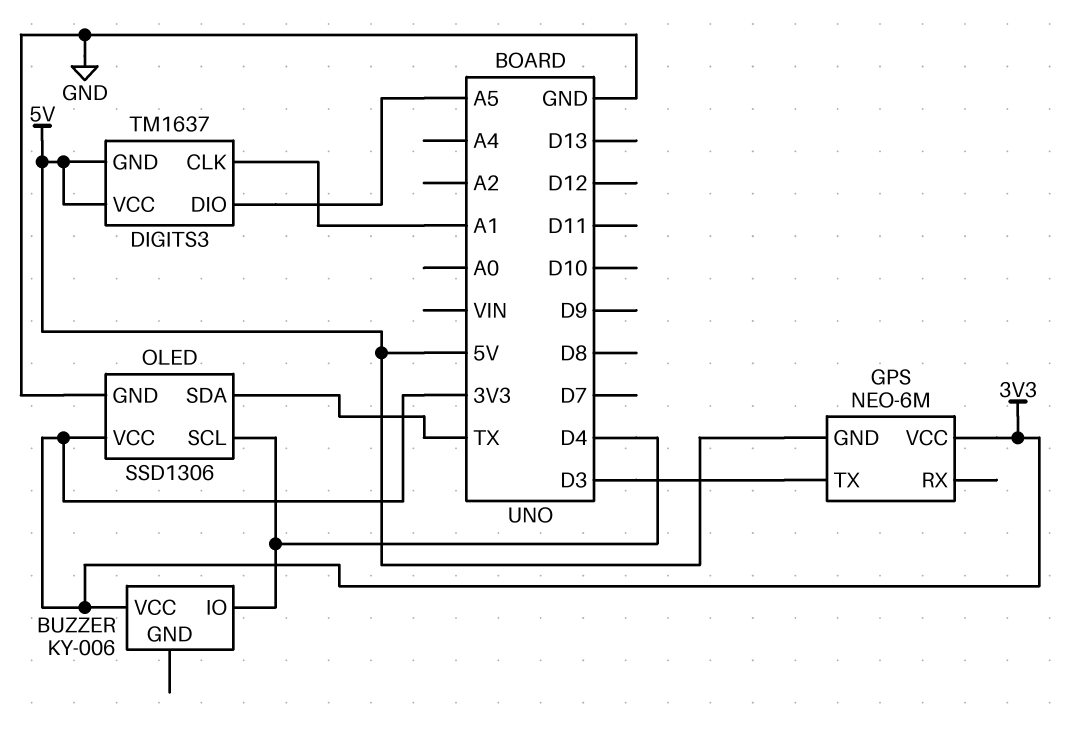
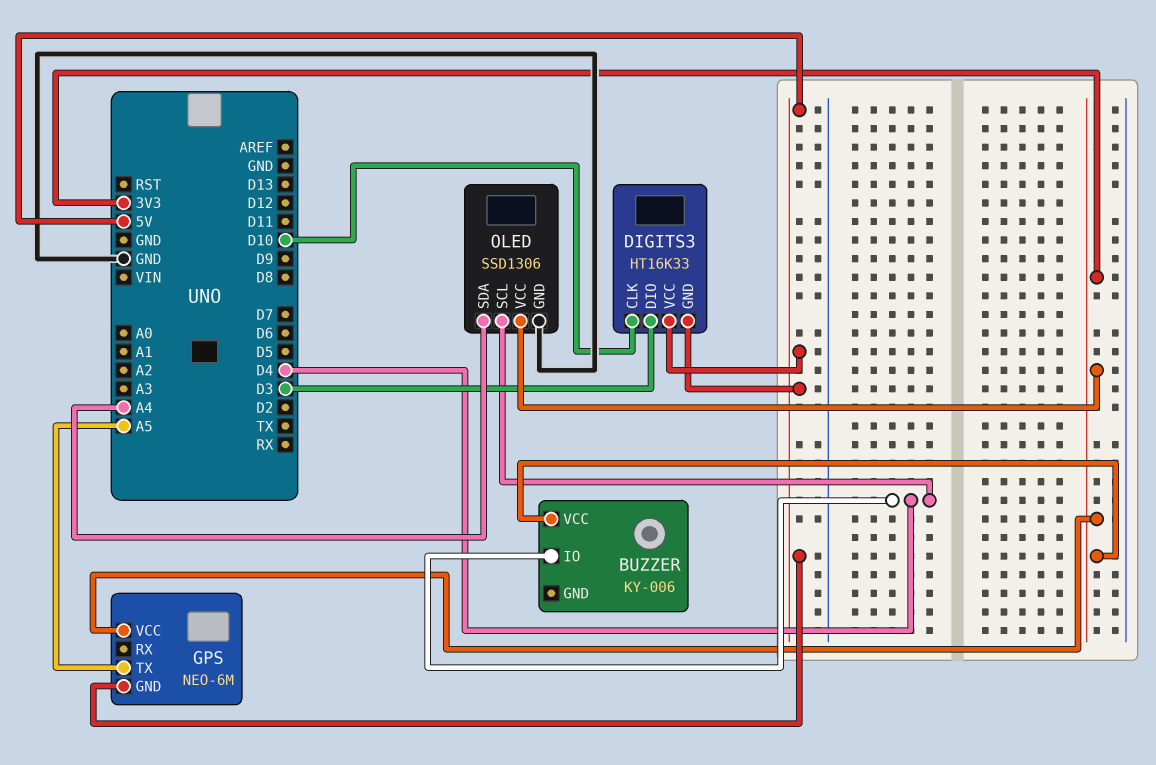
DIGITS3: TM1637 -> HT16K33
DIGITS3 pin CLK: A1 -> D10
DIGITS3 pin DIO: A5 -> D3
GPS pin TX: D3 -> A5
OLED pin SDA: TX -> A4

